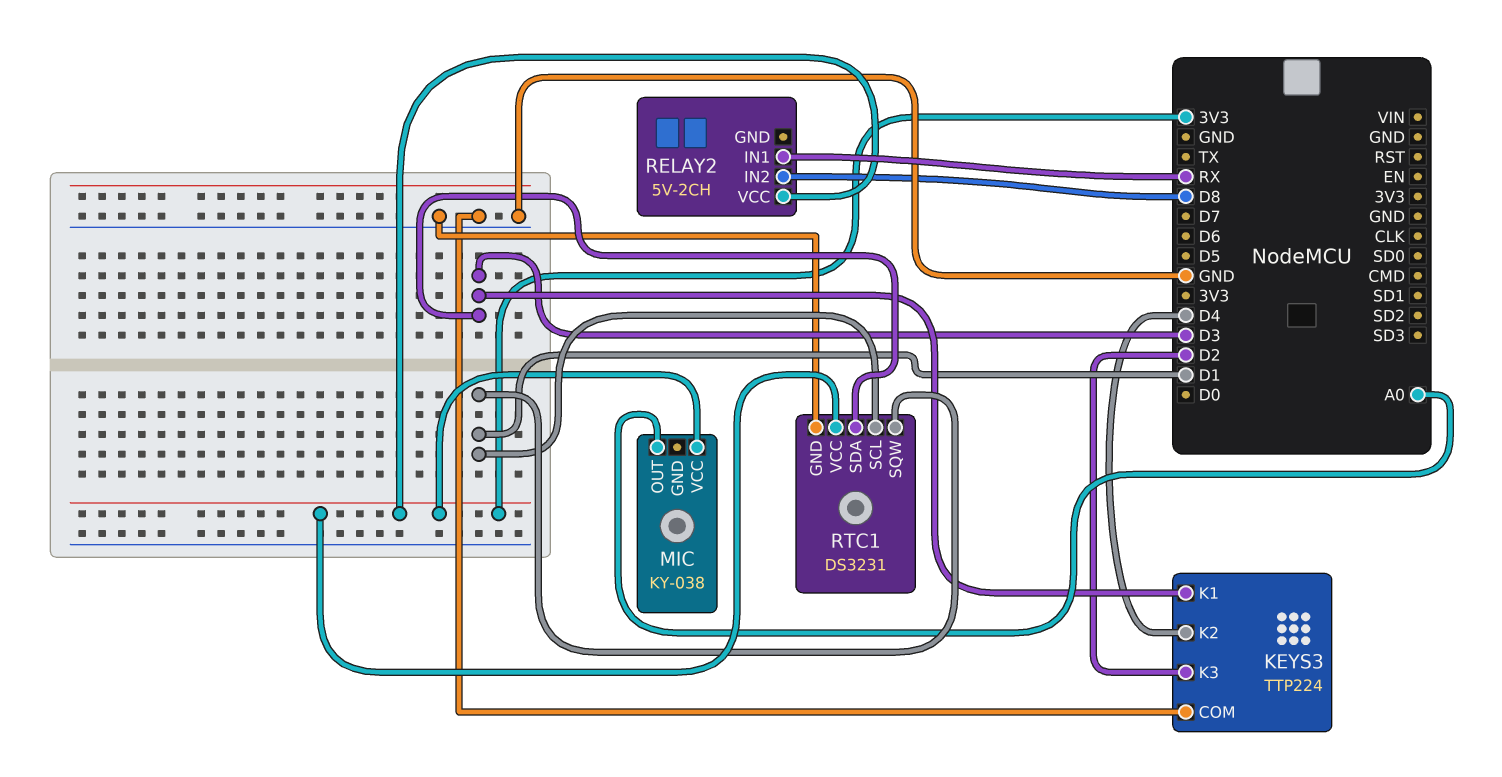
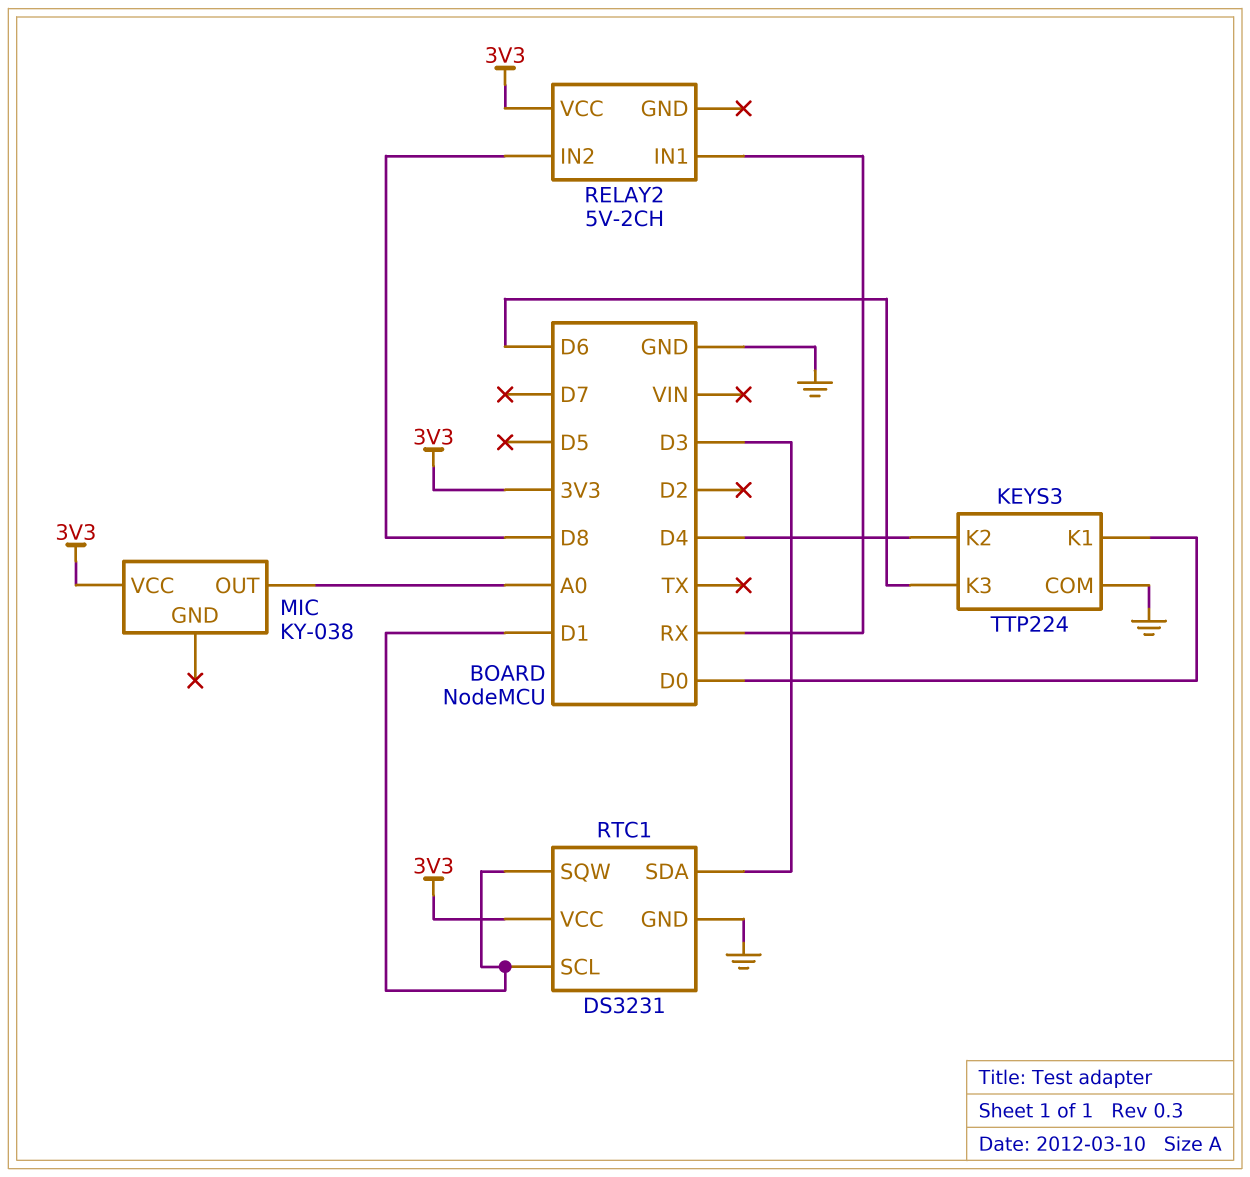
KEYS3 pin K1: D3 -> D0
KEYS3 pin K3: D2 -> D6

